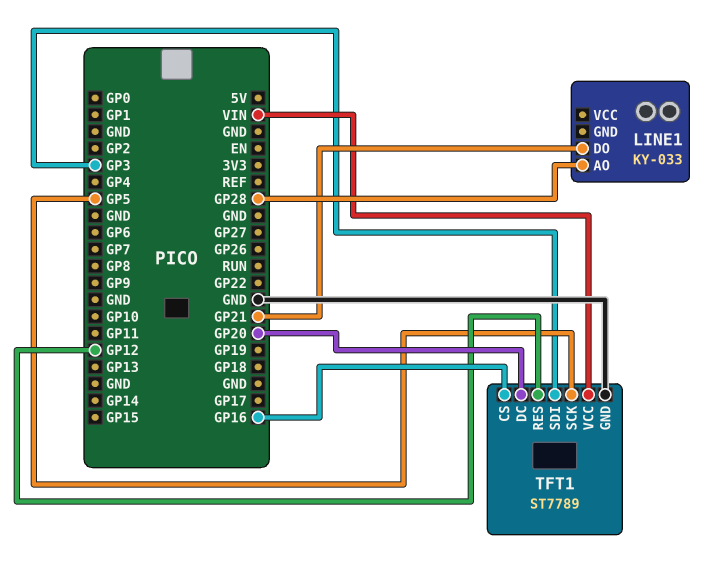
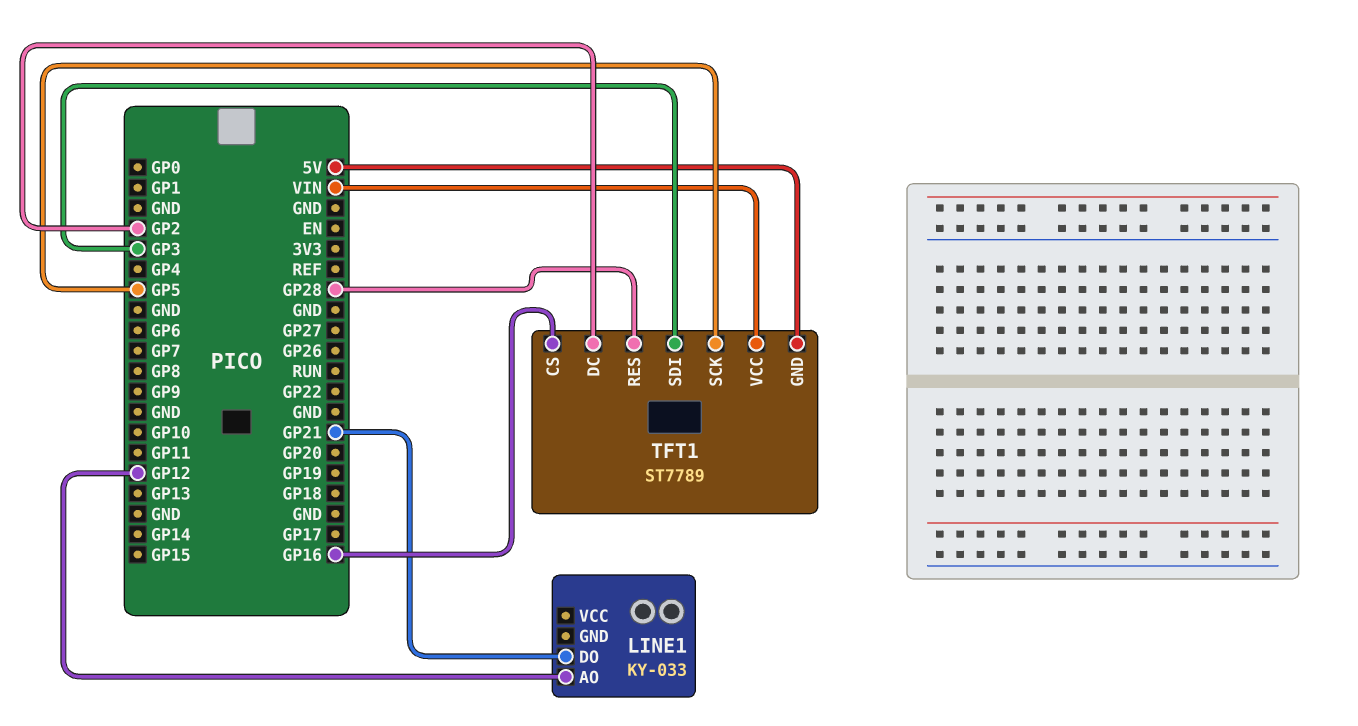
LINE1 pin AO: GP28 -> GP12
TFT1 pin DC: GP20 -> GP2
TFT1 pin GND: GND -> 5V
TFT1 pin RES: GP12 -> GP28

